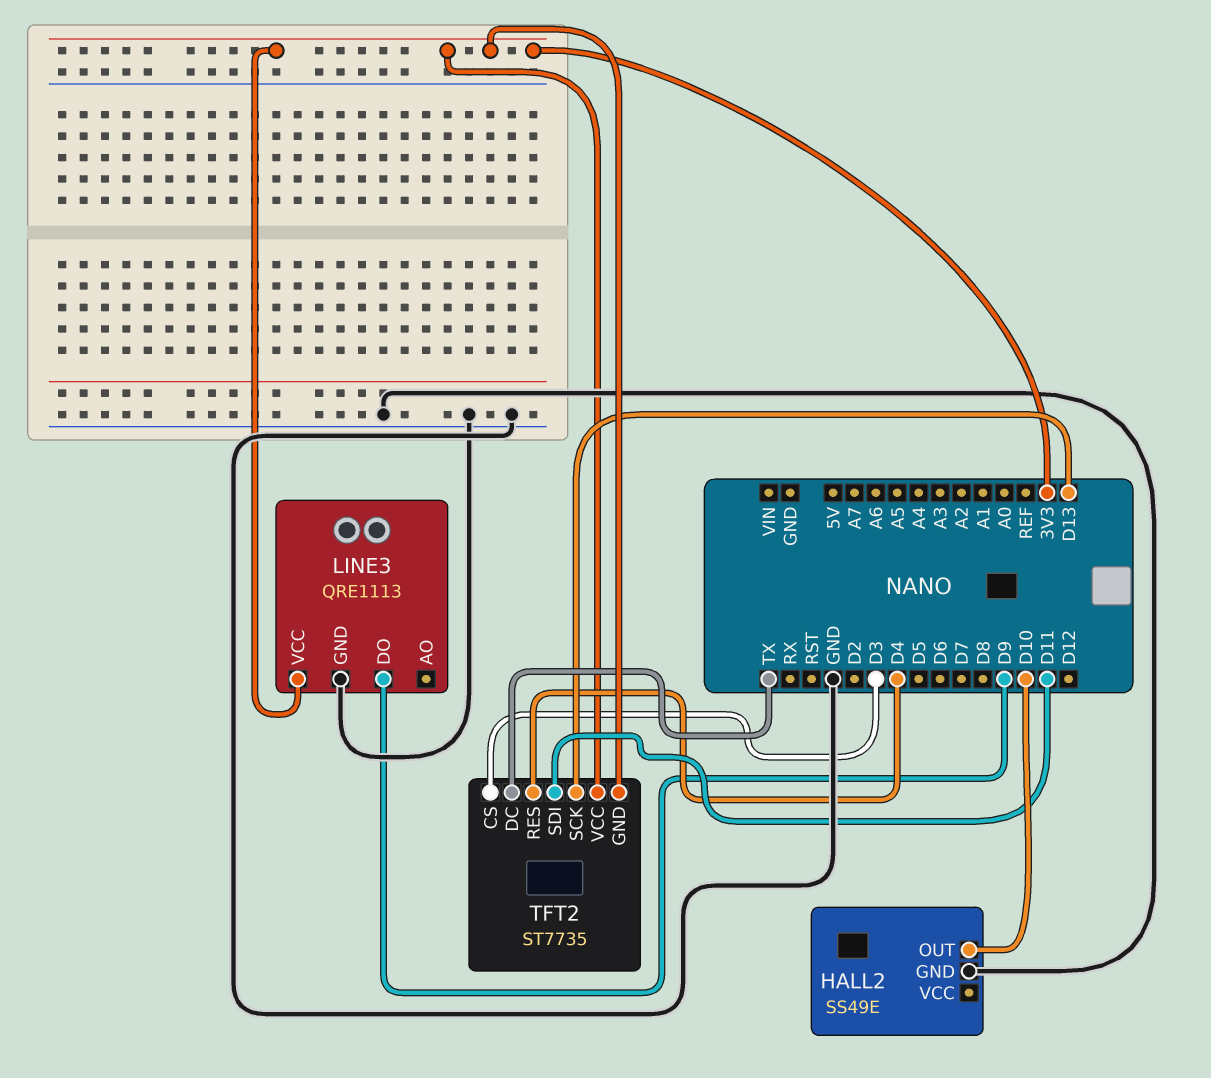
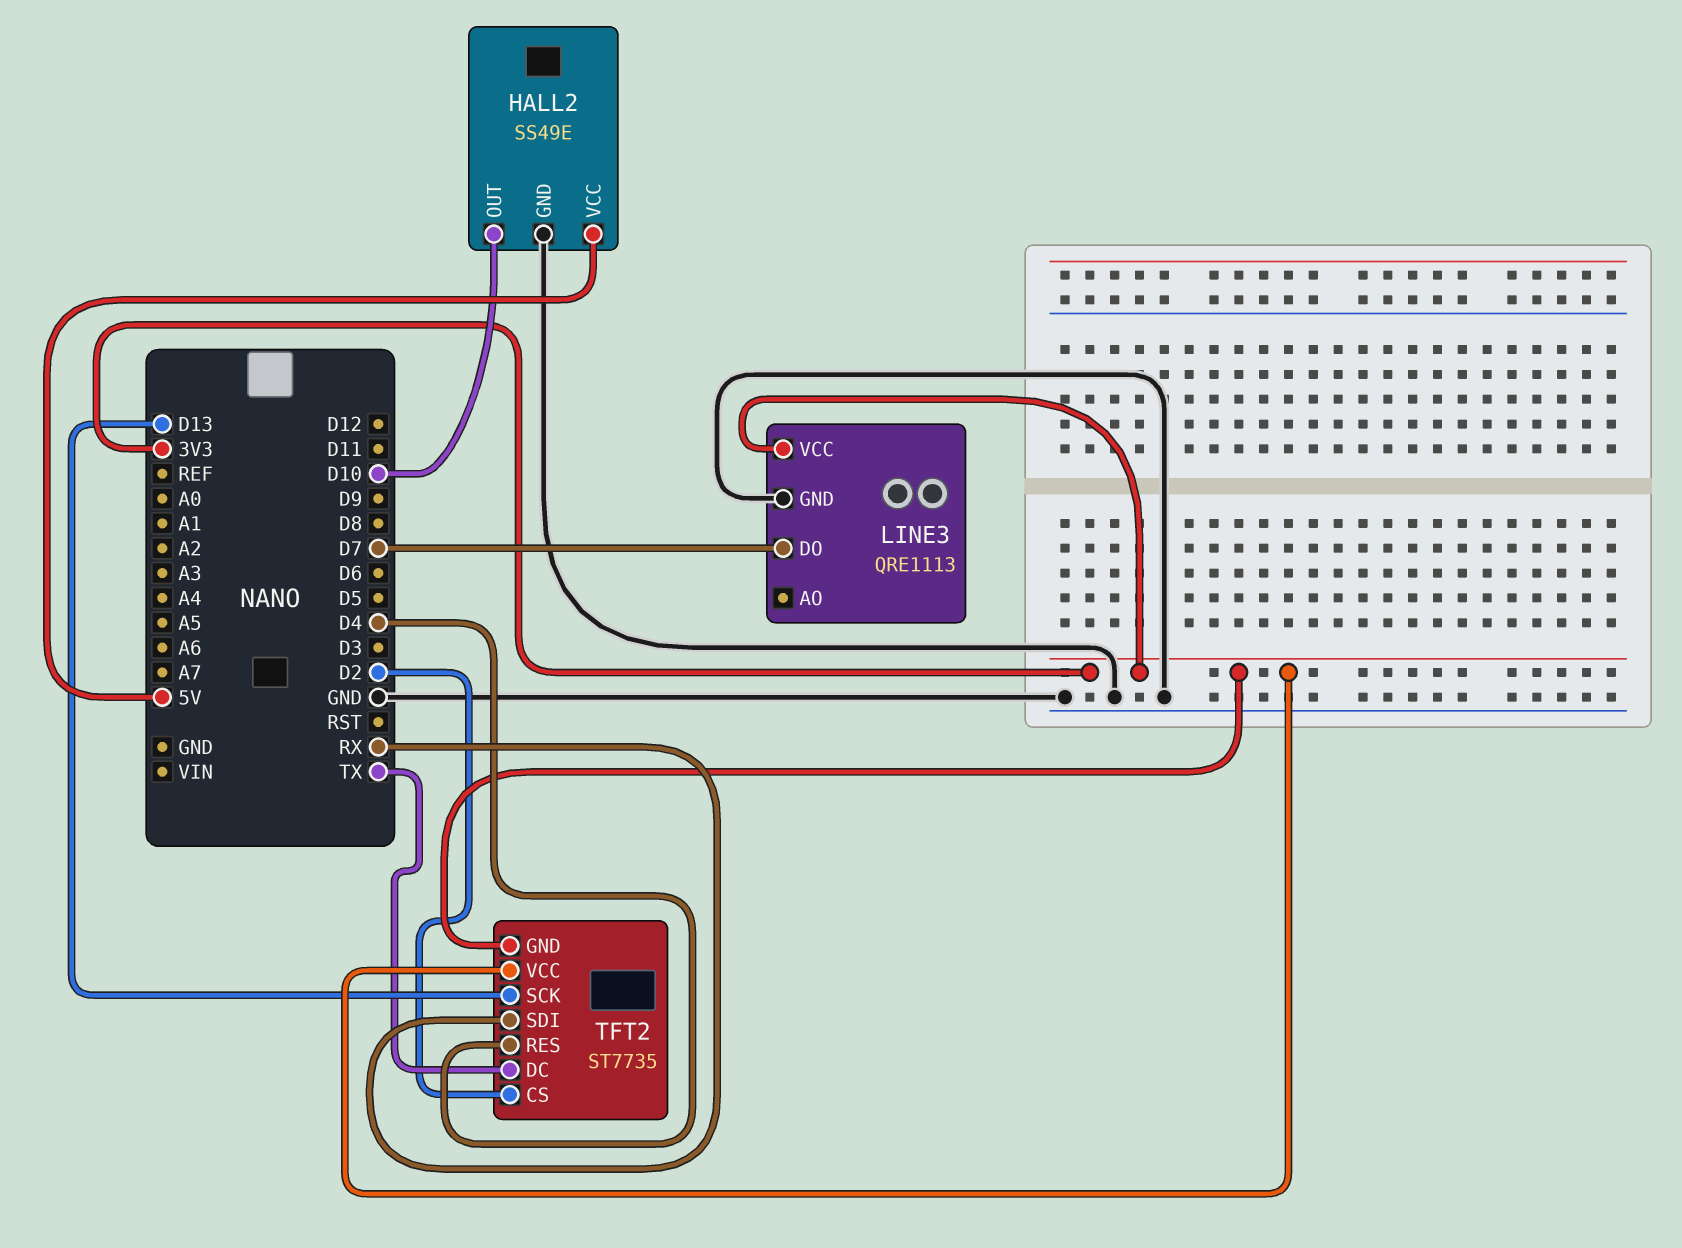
HALL2 pin VCC: none -> 5V
LINE3 pin DO: D9 -> D7
TFT2 pin CS: D3 -> D2
TFT2 pin SDI: D11 -> RX

